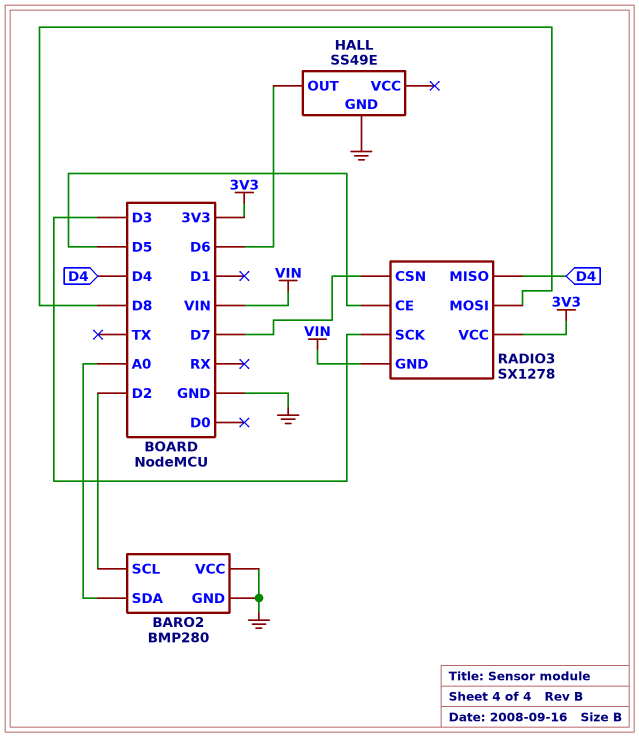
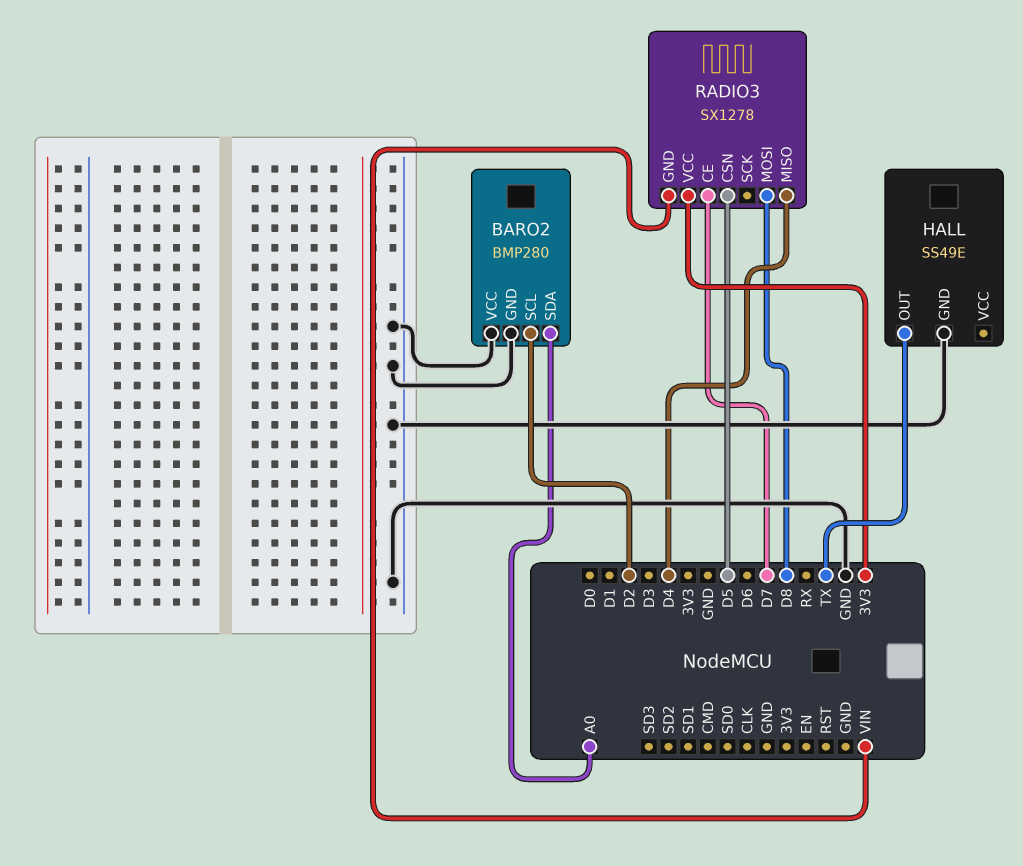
HALL pin OUT: D6 -> TX
RADIO3 pin CE: D5 -> D7
RADIO3 pin CSN: D7 -> D5
RADIO3 pin SCK: D3 -> none

